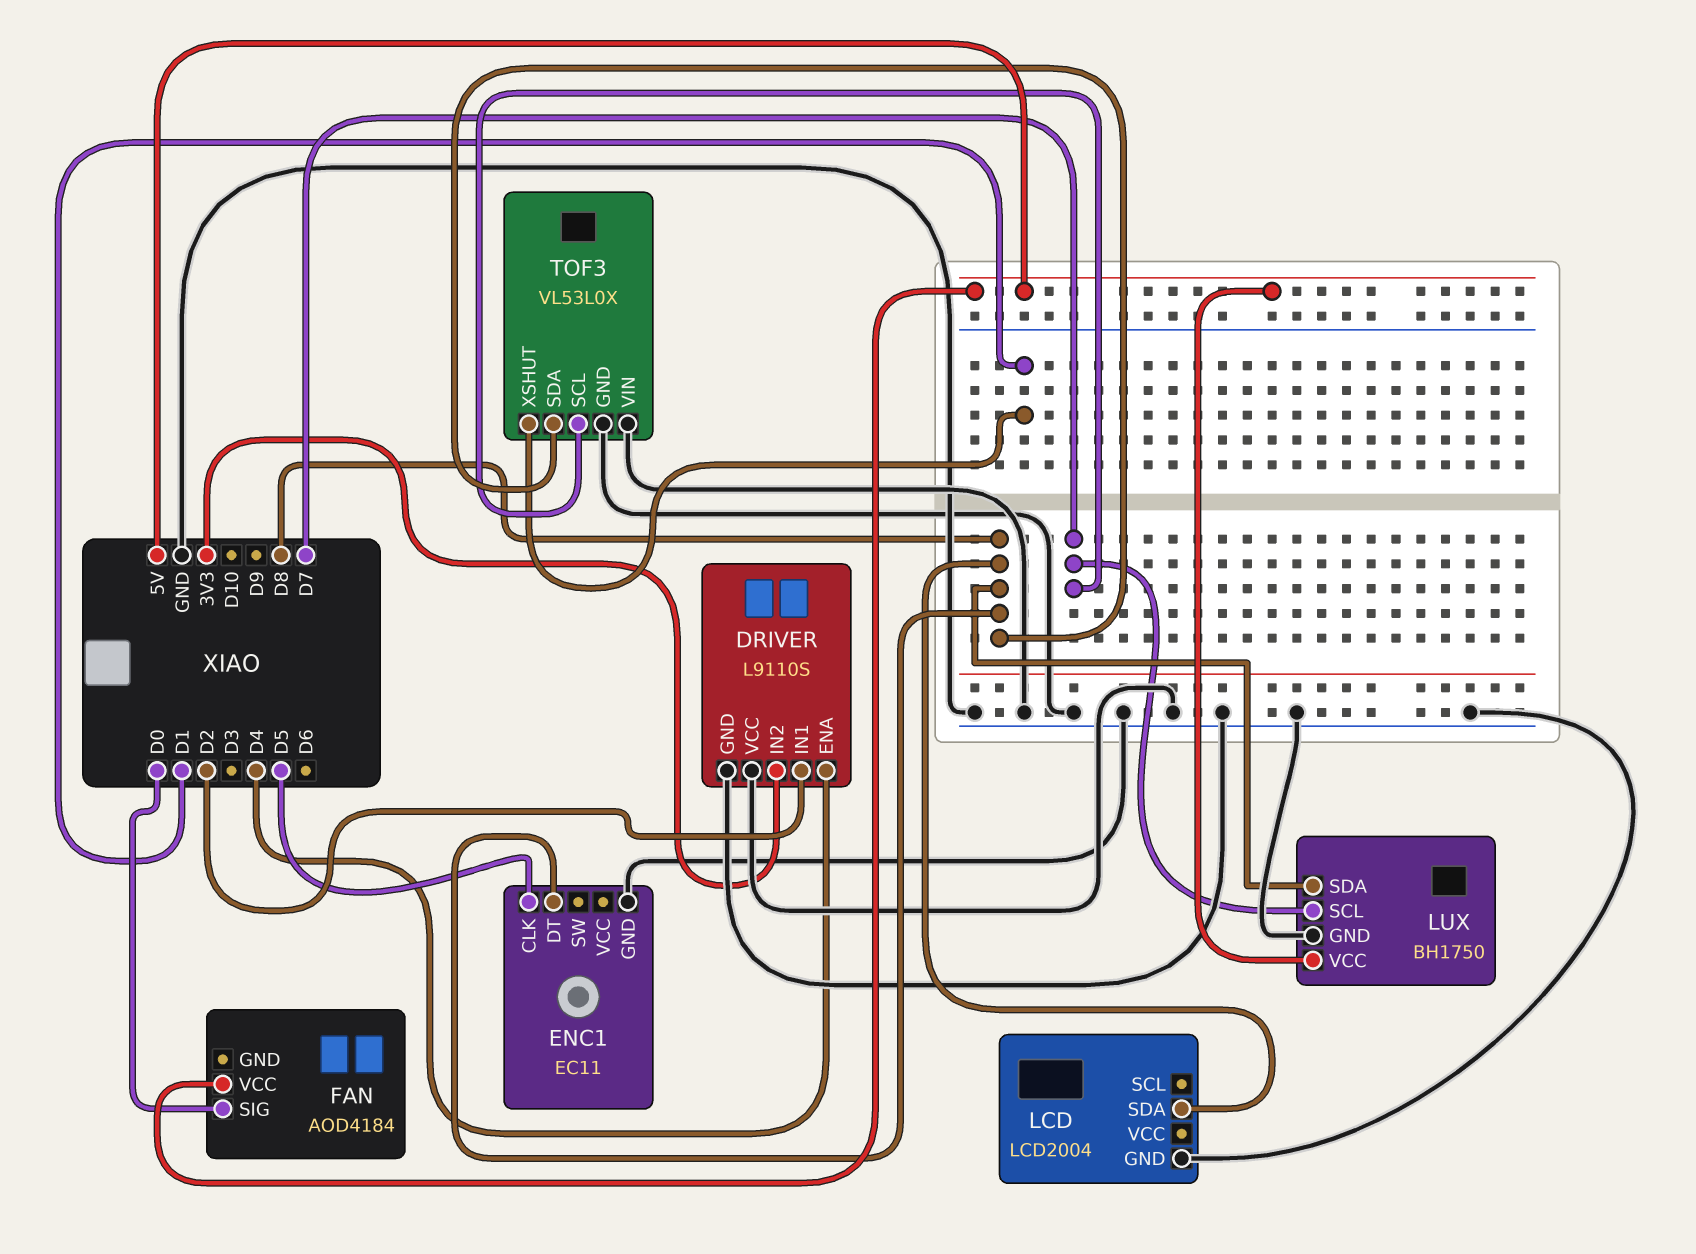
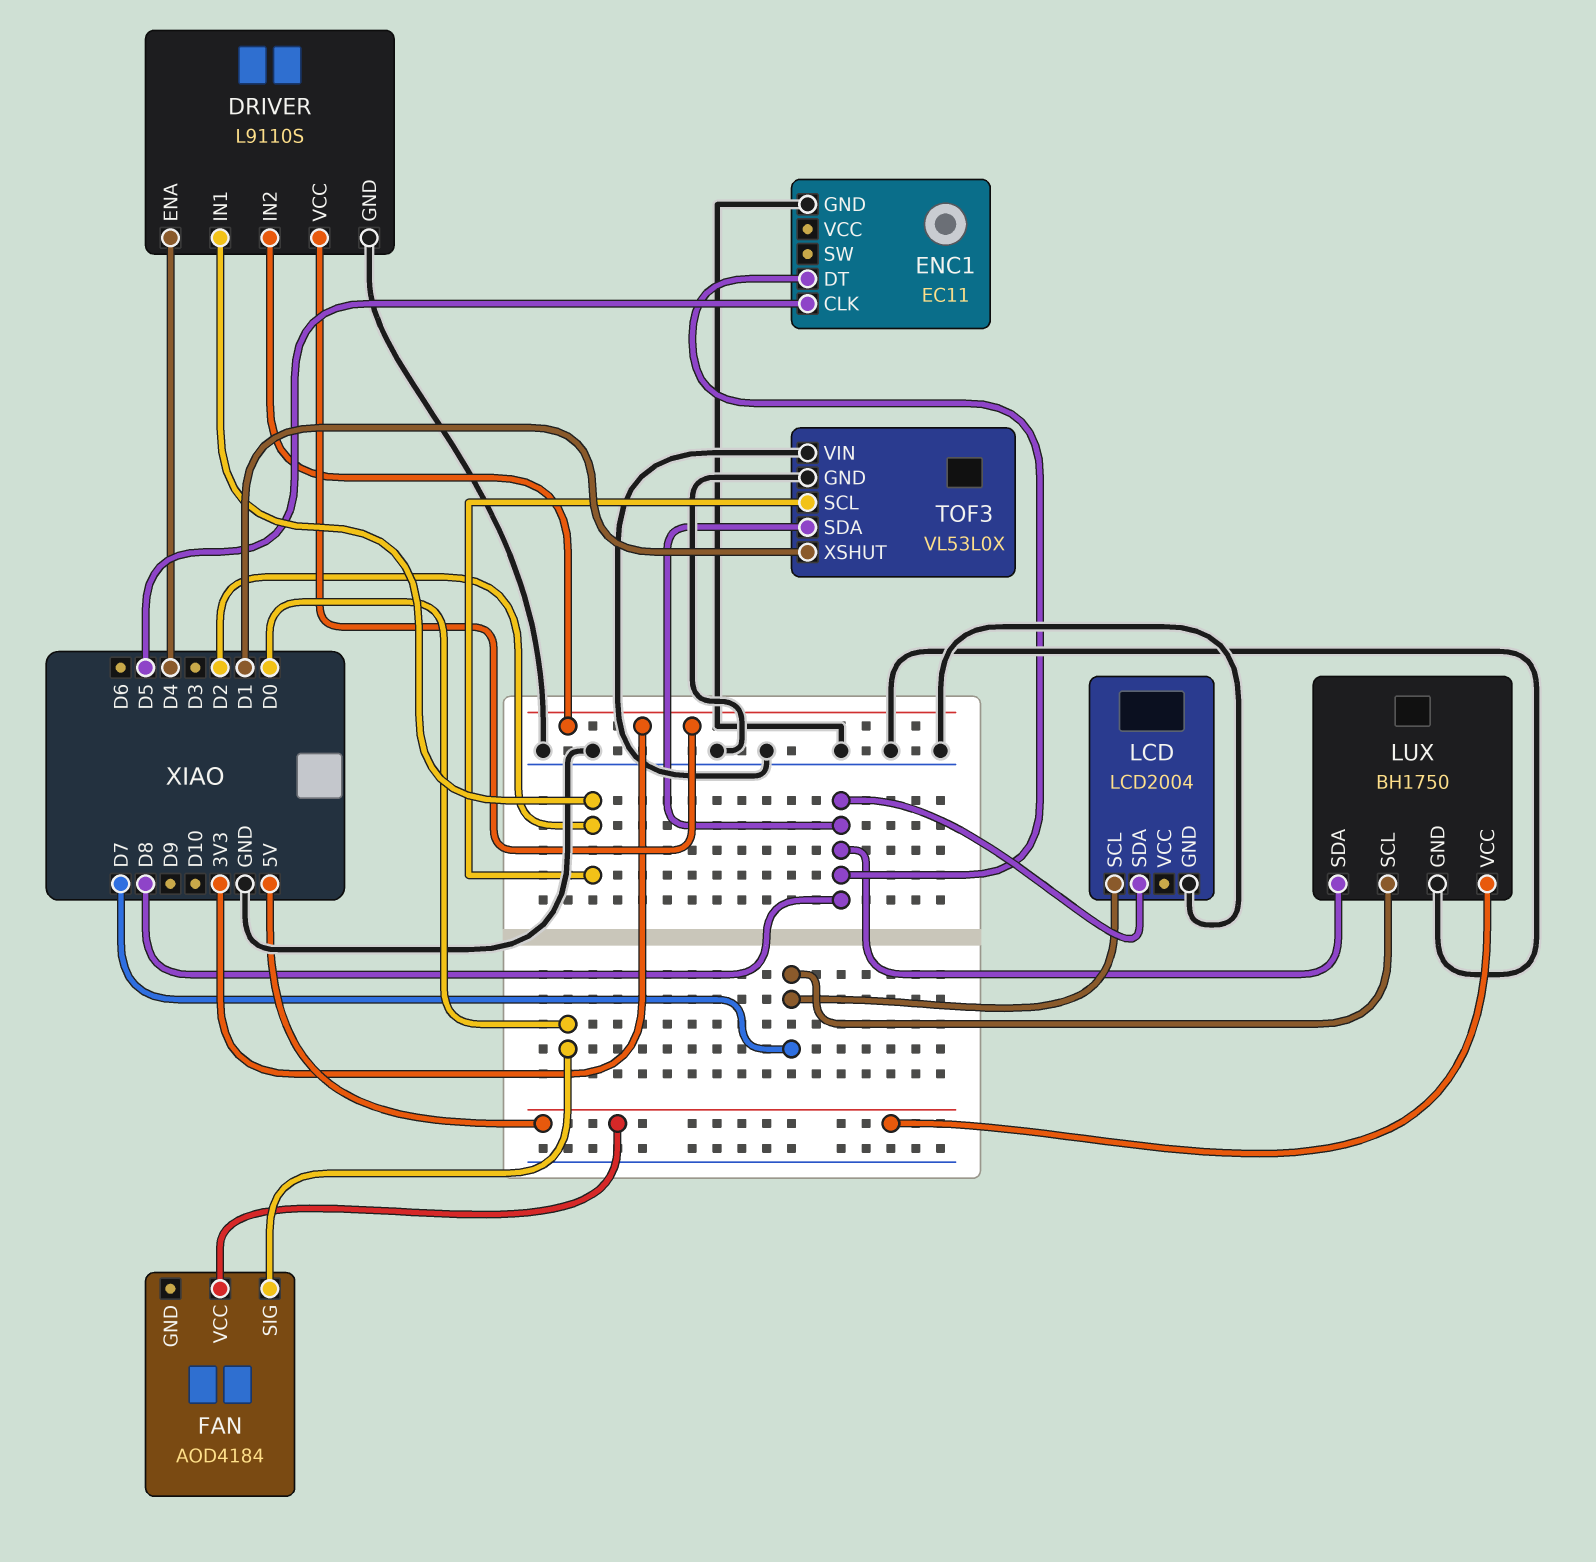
DRIVER pin VCC: GND -> 3V3
LCD pin SCL: none -> D7
TOF3 pin SCL: D7 -> D2

